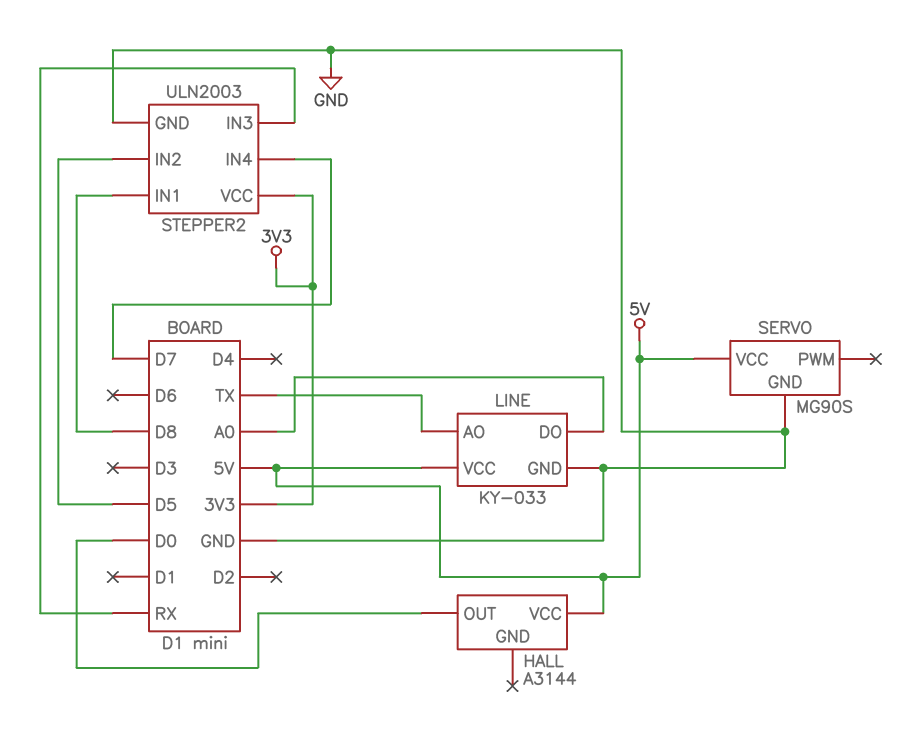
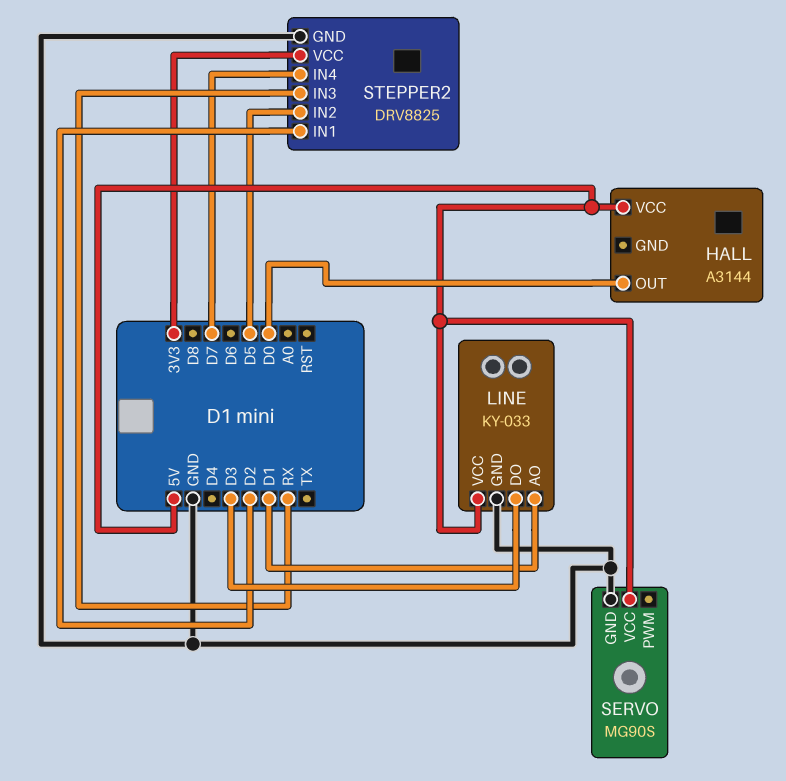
LINE pin AO: TX -> D1
LINE pin DO: A0 -> D3
STEPPER2: ULN2003 -> DRV8825
STEPPER2 pin IN1: D8 -> D2

